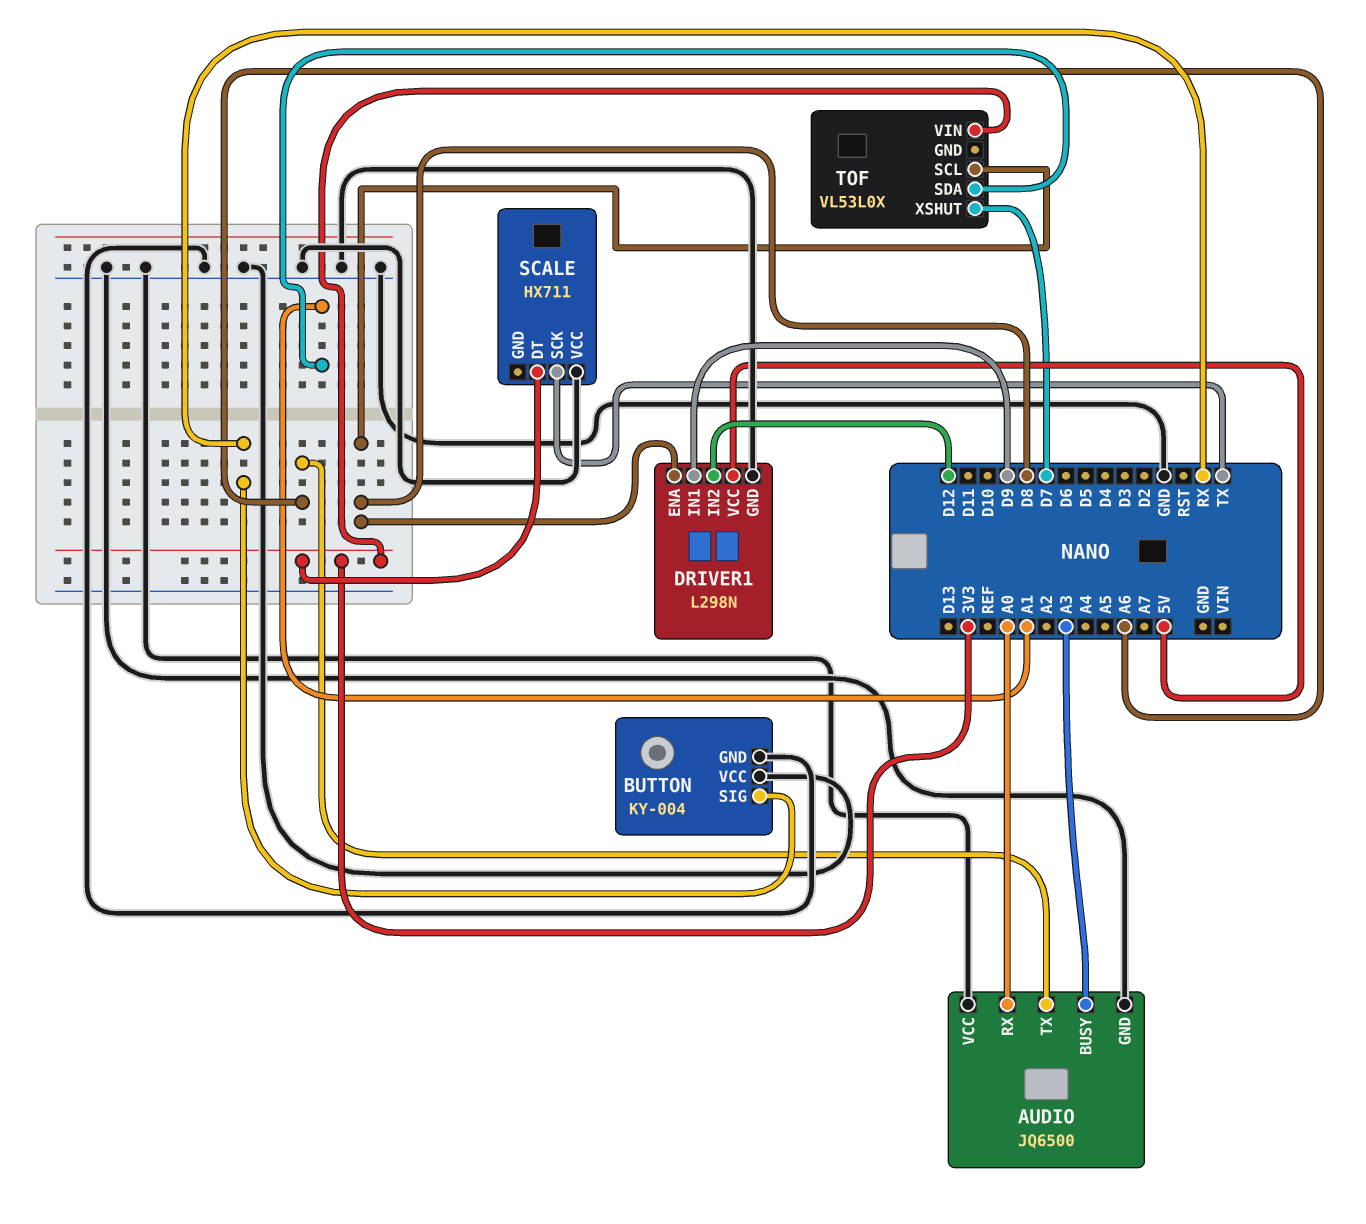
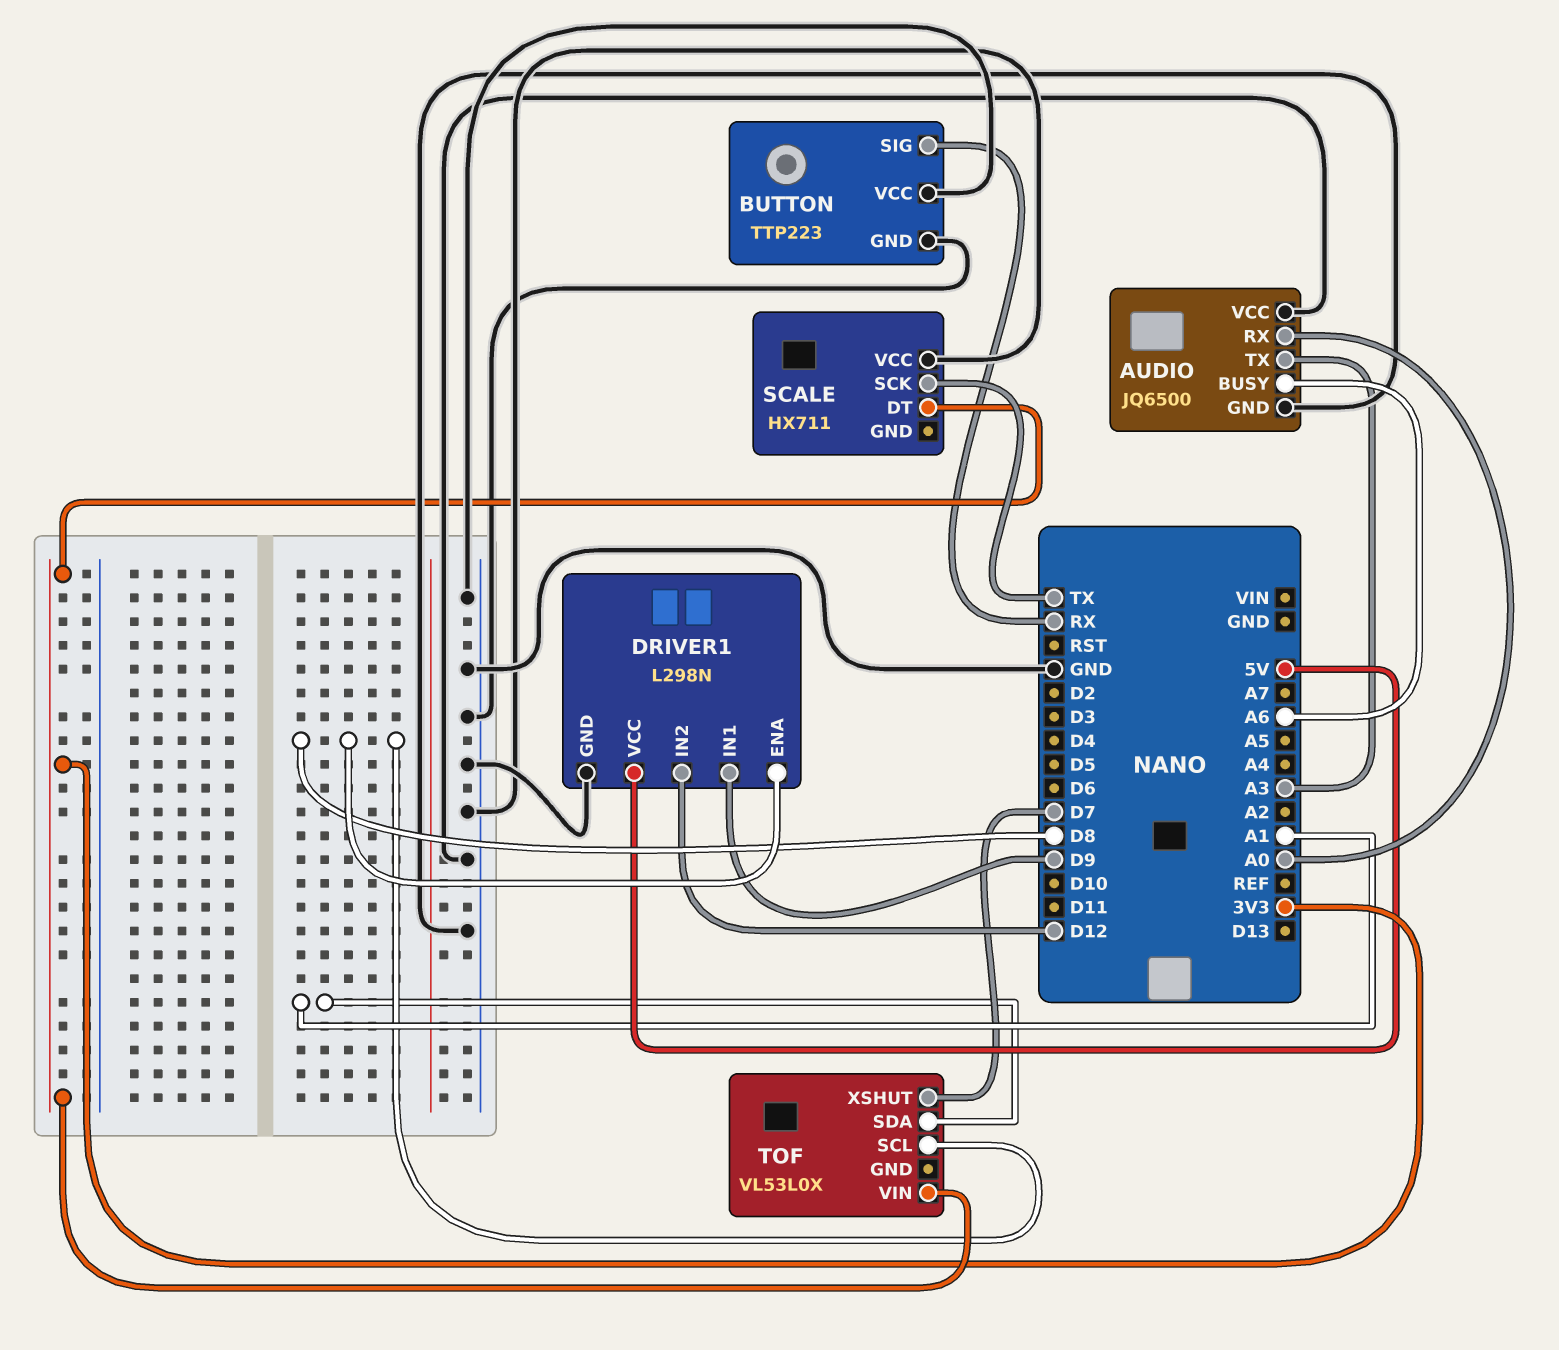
AUDIO pin BUSY: A3 -> A6
AUDIO pin TX: A6 -> A3
BUTTON: KY-004 -> TTP223

